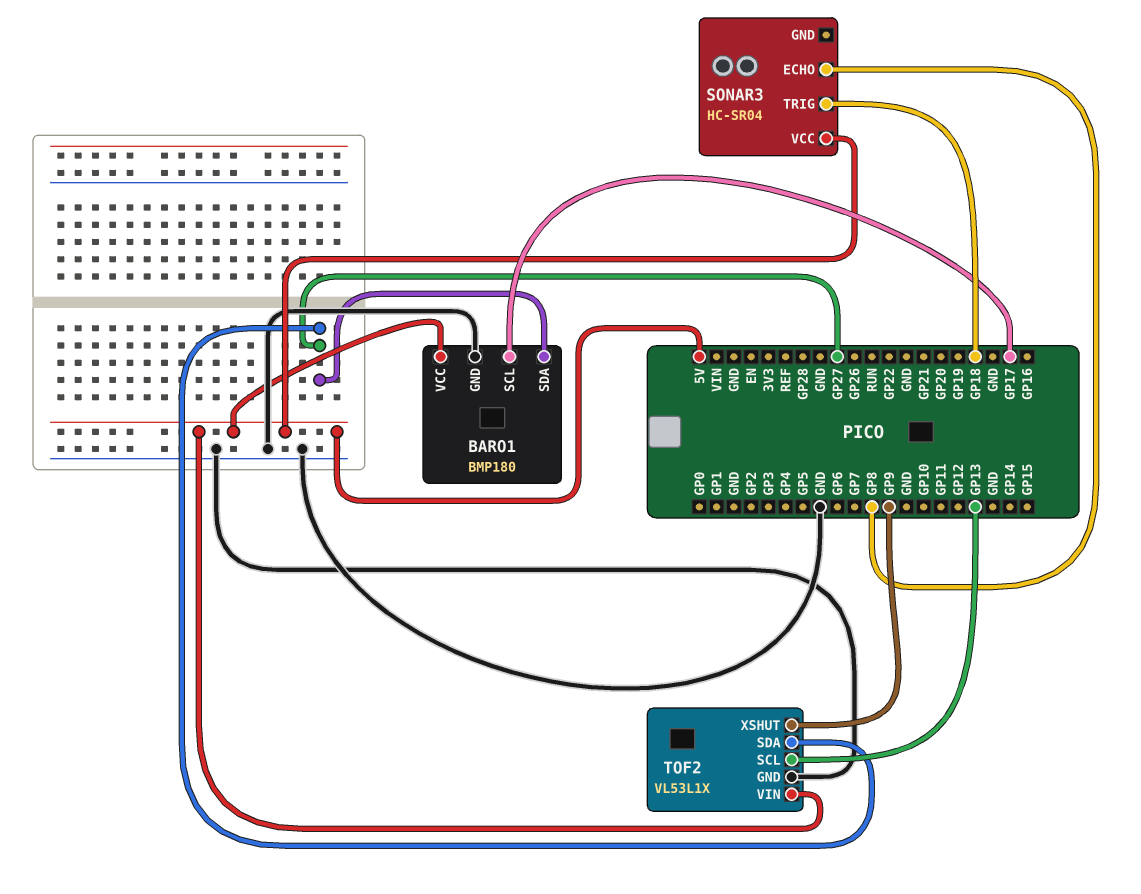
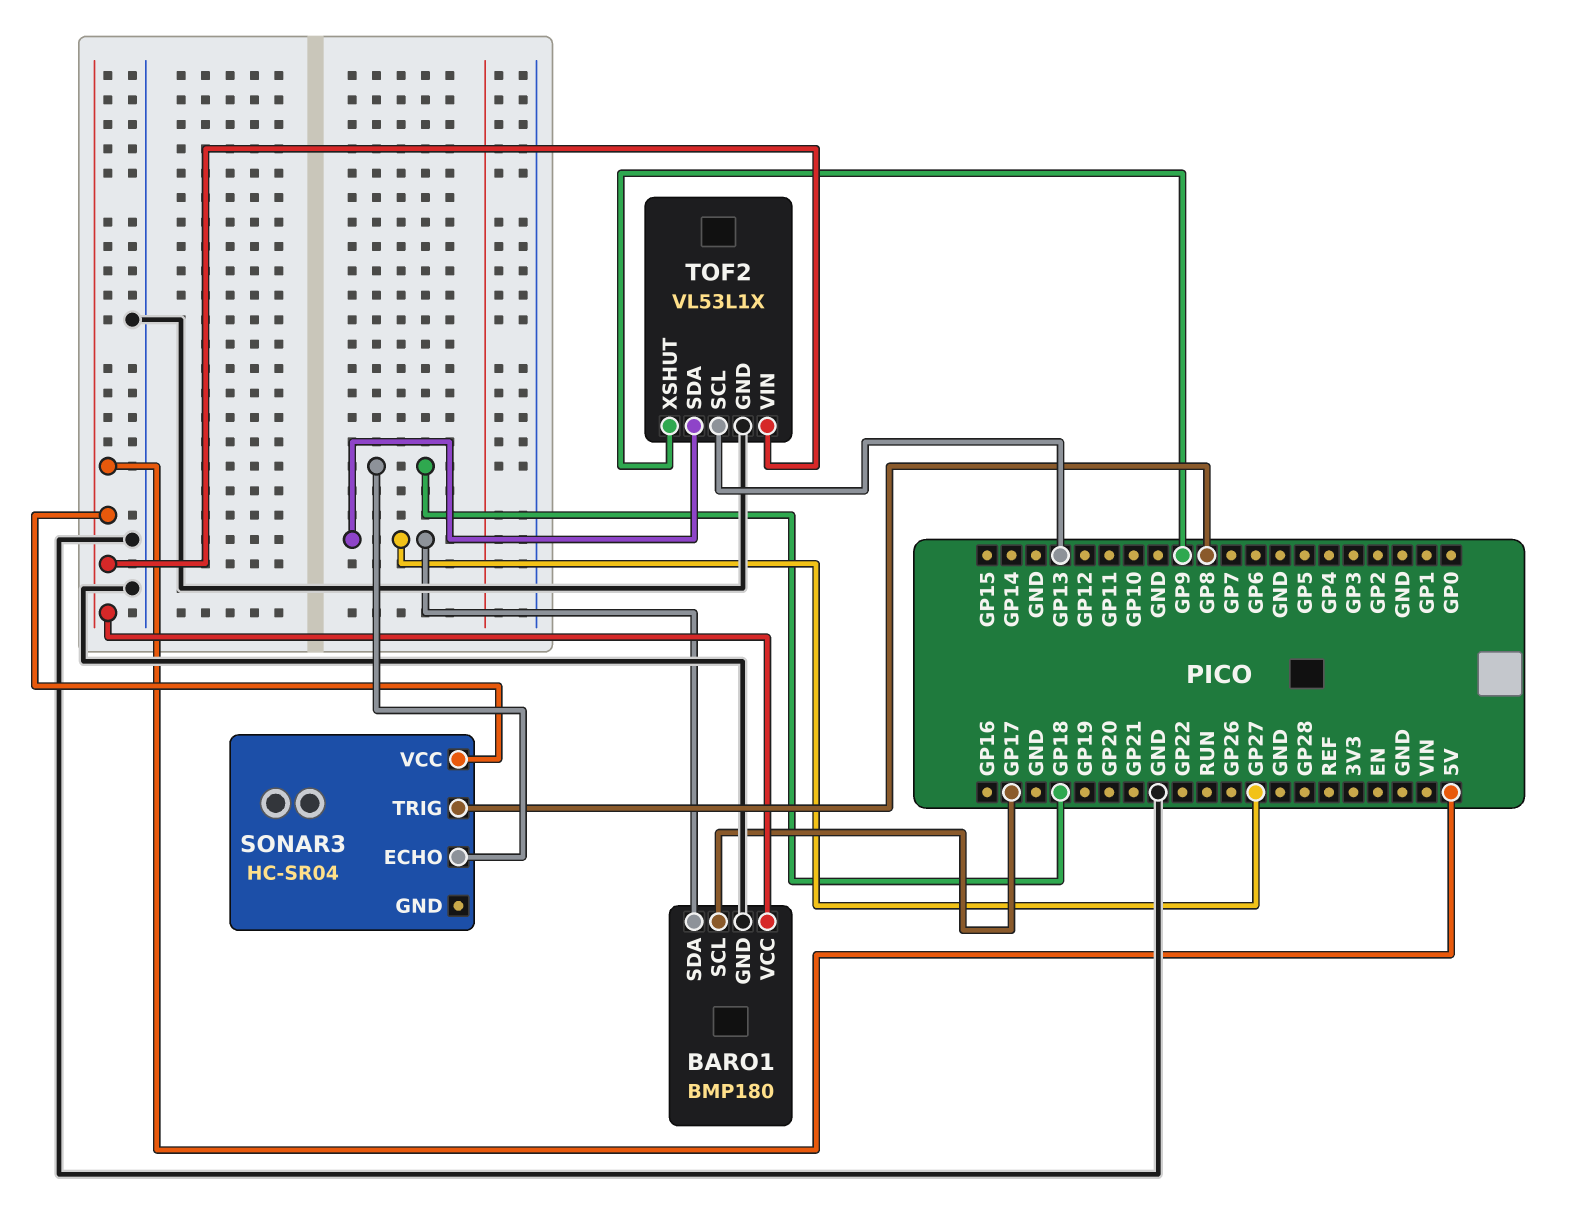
SONAR3 pin ECHO: GP8 -> GP18
SONAR3 pin TRIG: GP18 -> GP8

